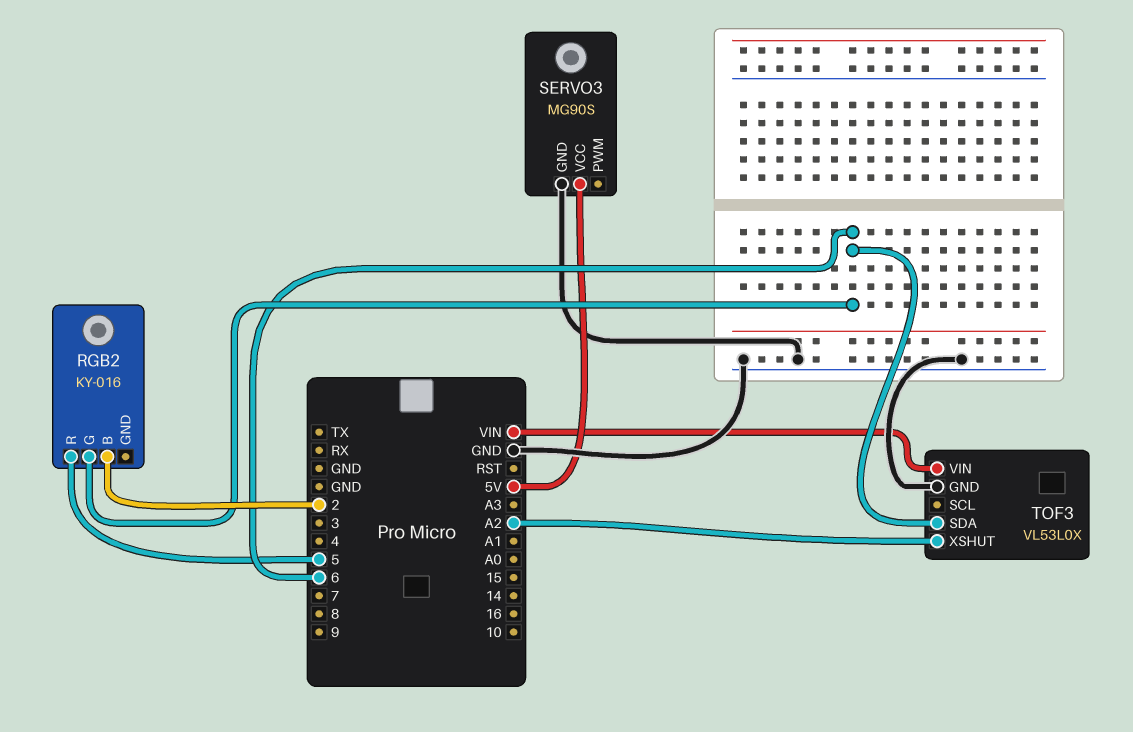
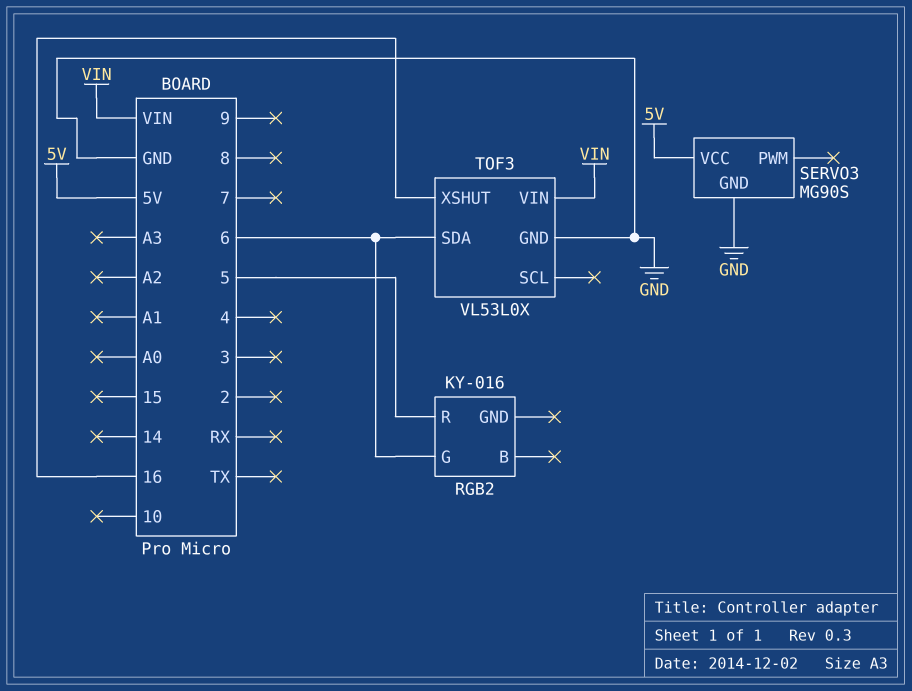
RGB2 pin B: 2 -> none
TOF3 pin XSHUT: A2 -> 16

